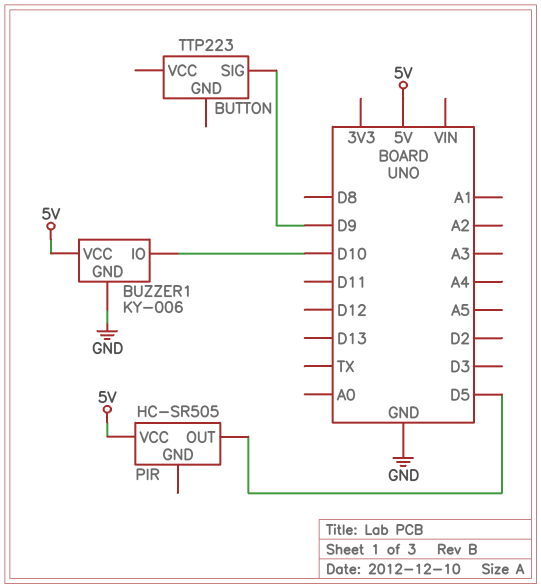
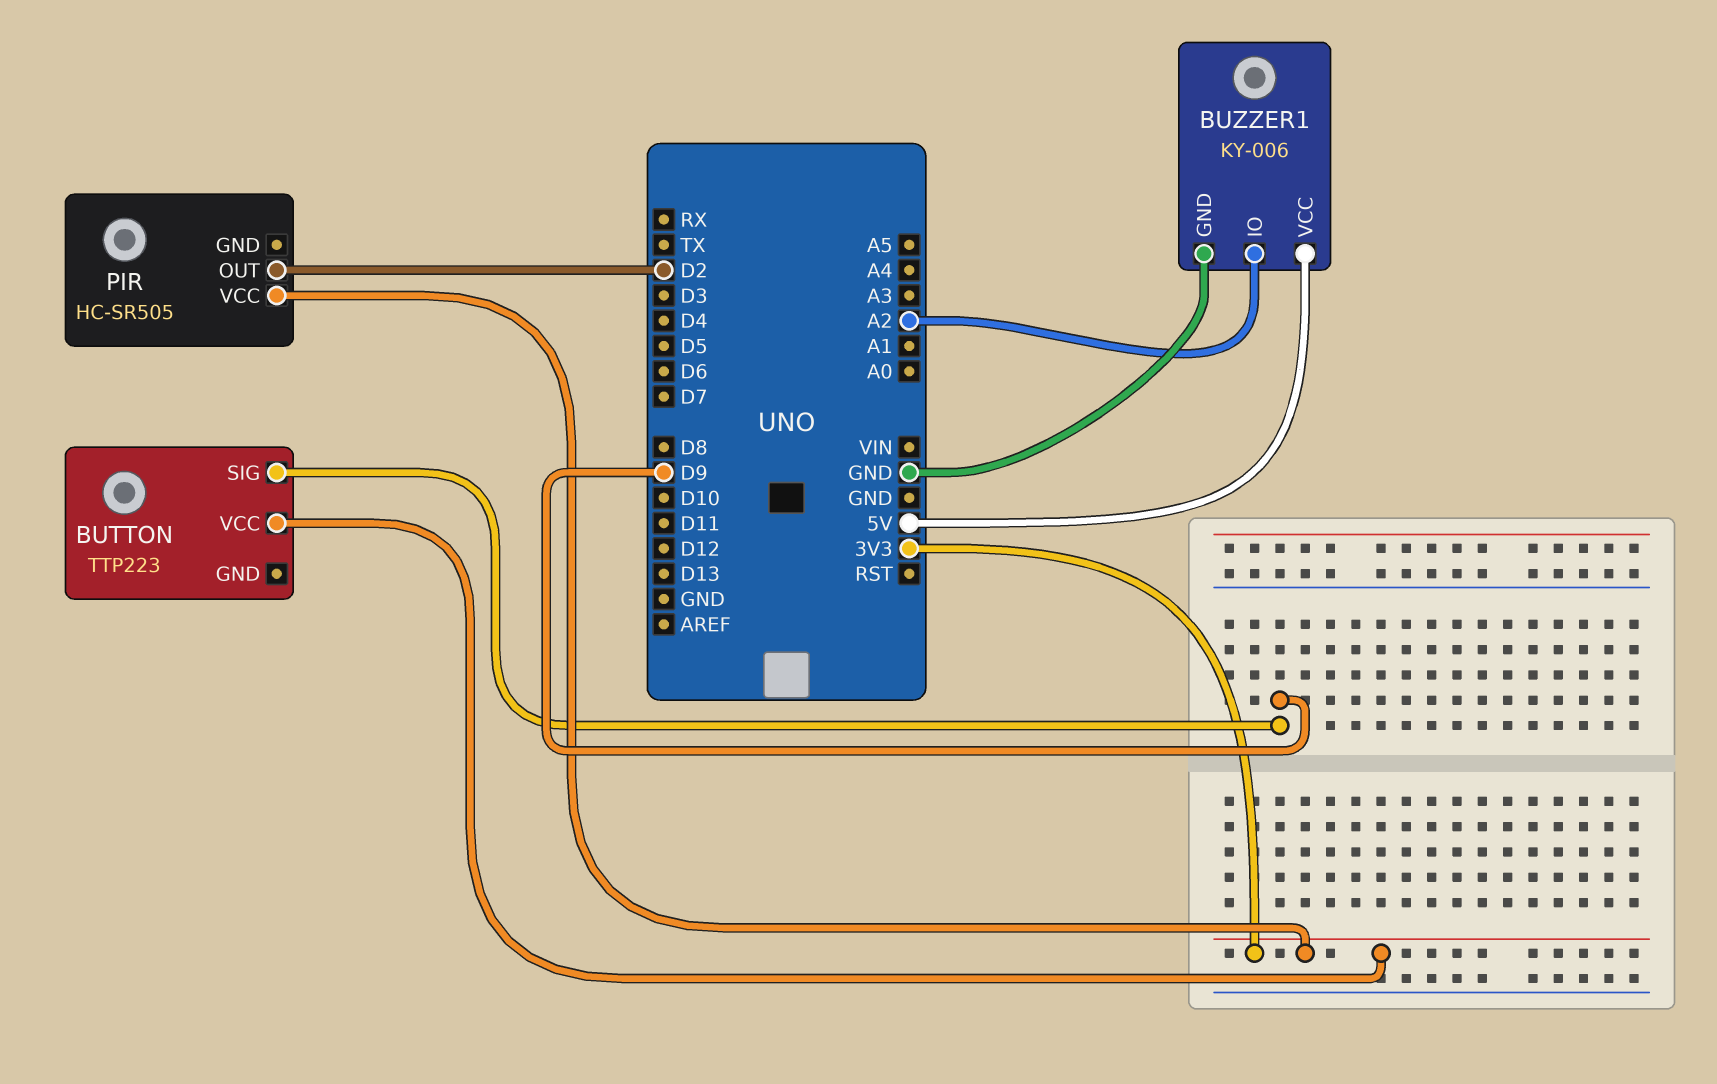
BUTTON pin VCC: none -> 3V3
BUZZER1 pin IO: D10 -> A2
PIR pin OUT: D5 -> D2
PIR pin VCC: 5V -> 3V3

